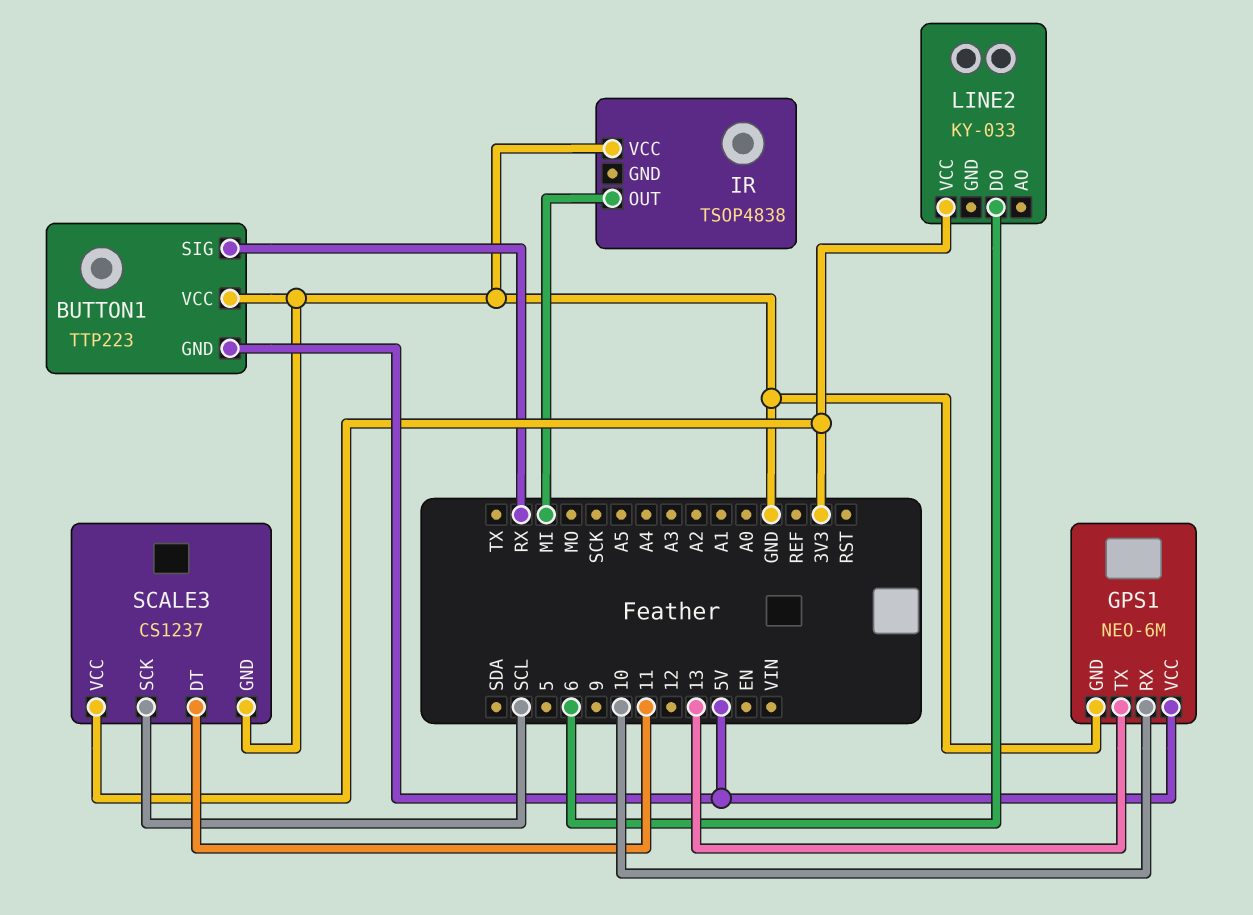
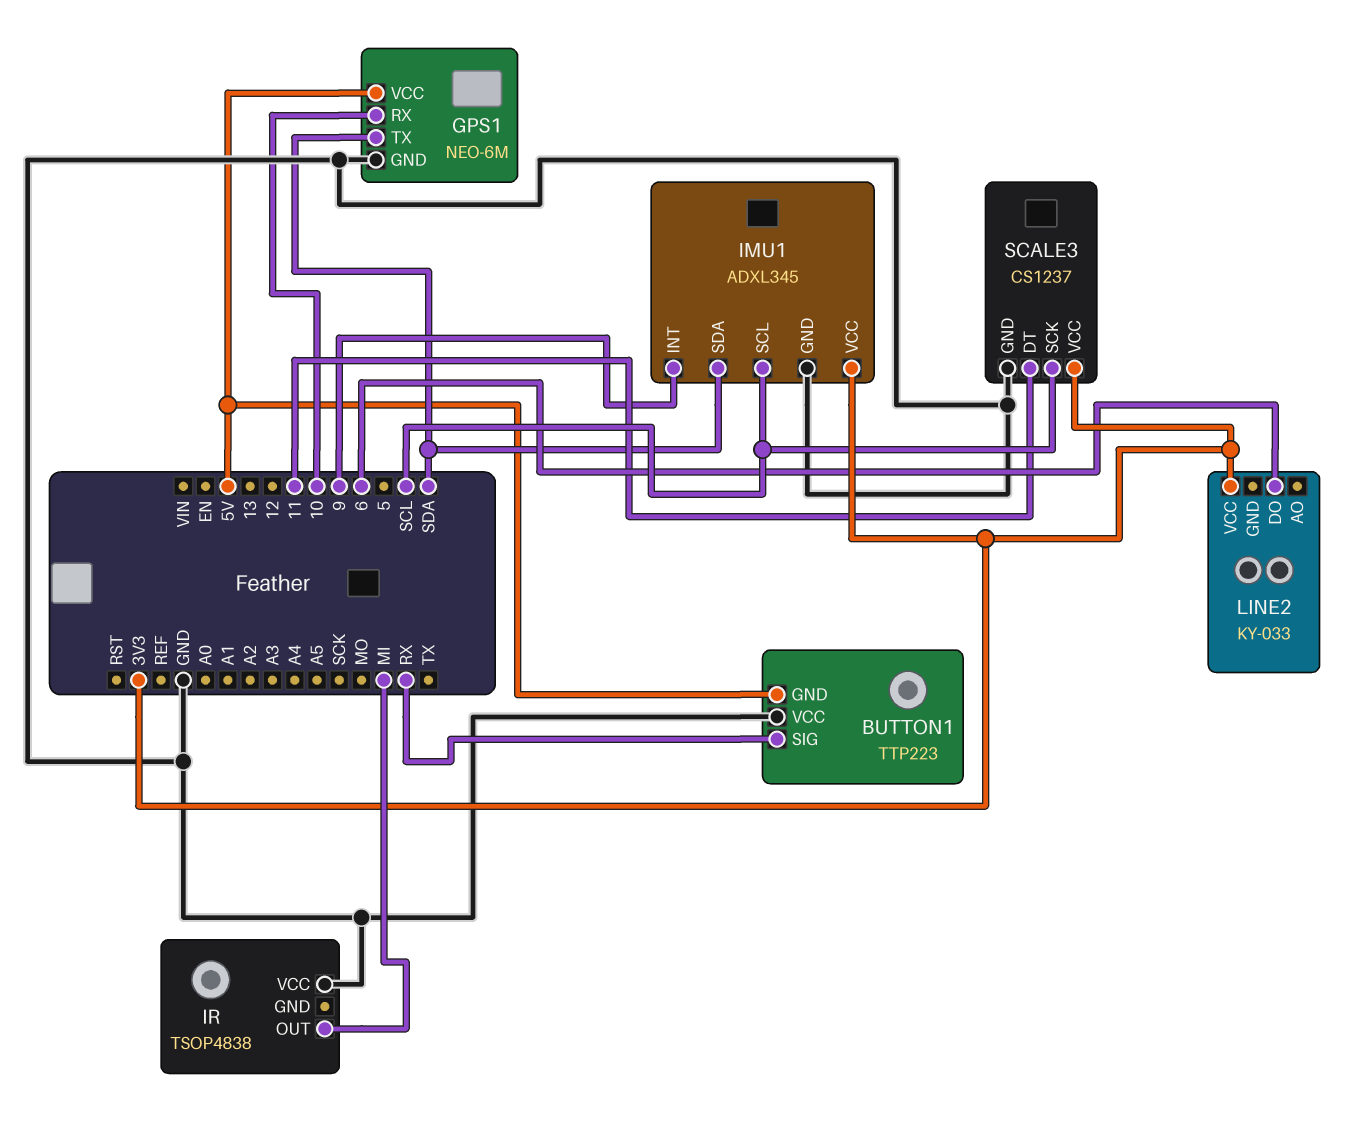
GPS1 pin TX: 13 -> SDA
IMU1: none -> ADXL345
IMU1 pin GND: none -> GND
IMU1 pin INT: none -> 9
IMU1 pin SCL: none -> SCL
IMU1 pin SDA: none -> SDA
IMU1 pin VCC: none -> 3V3

